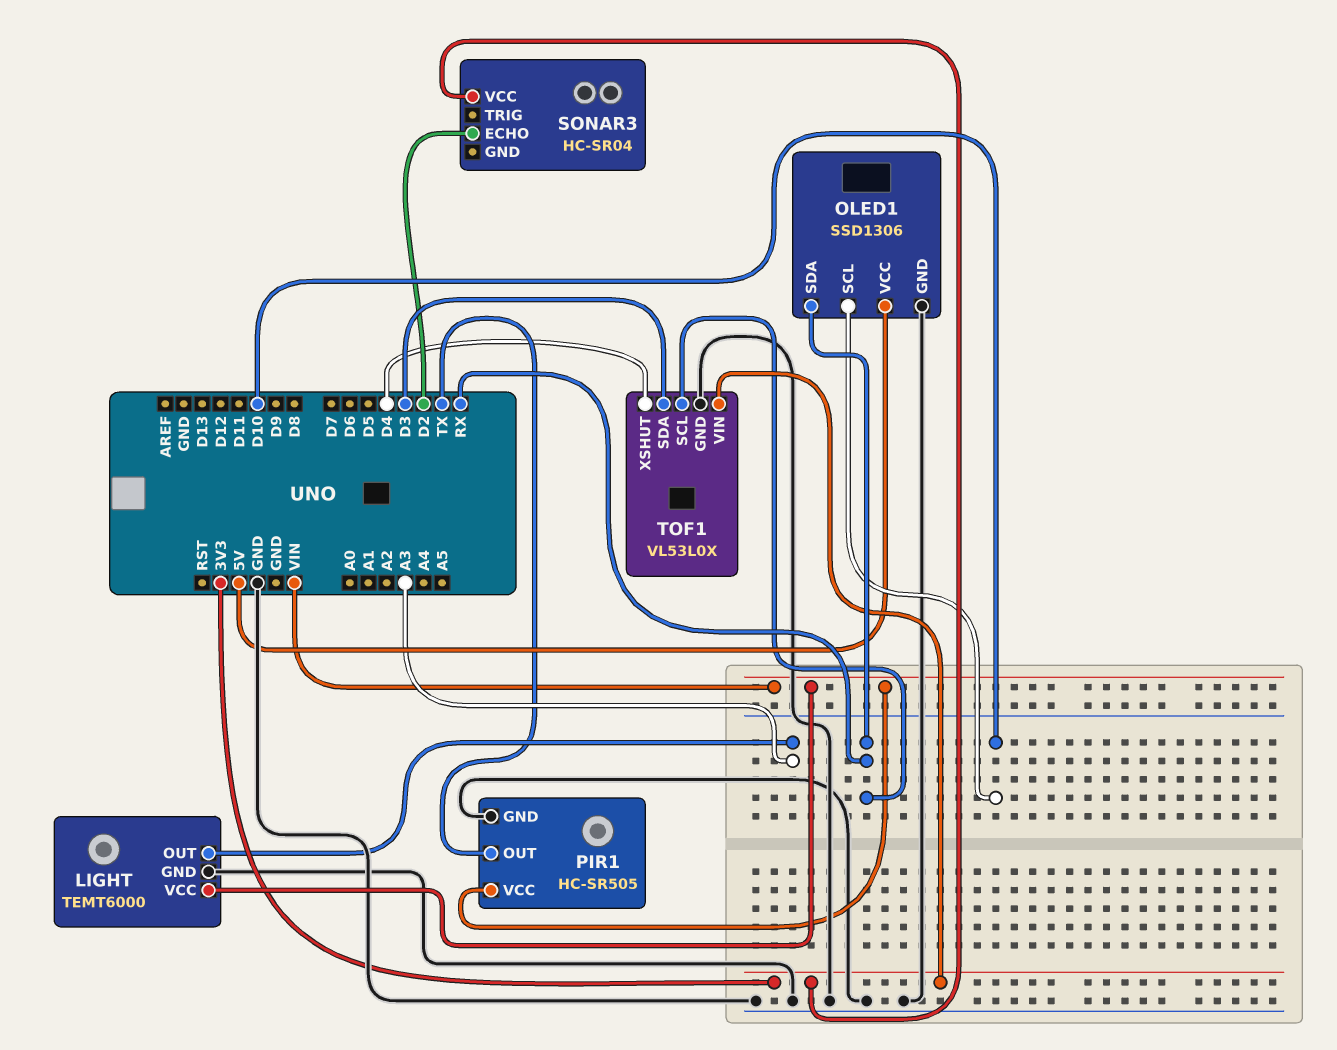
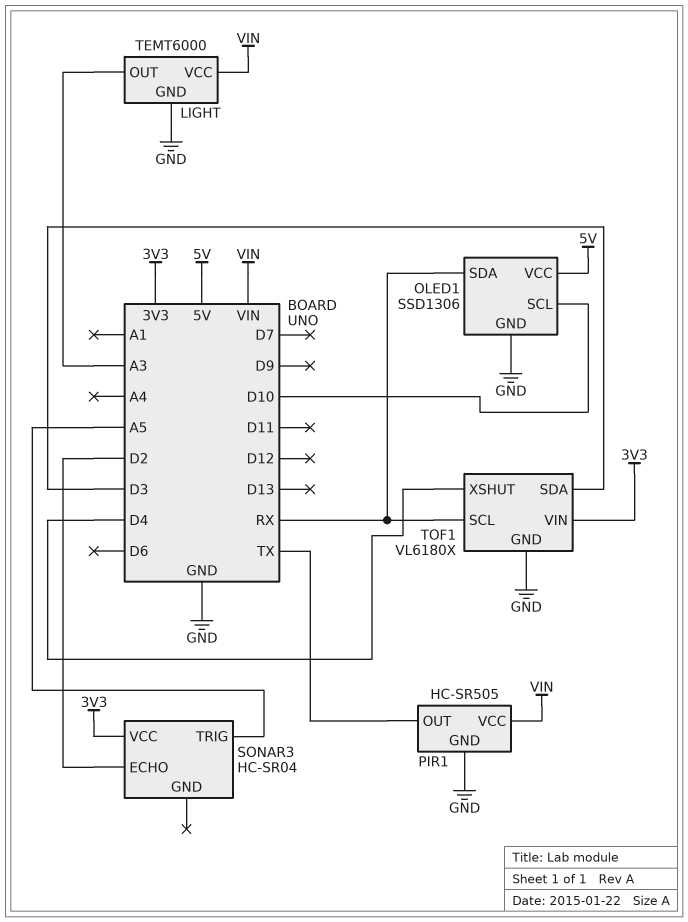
SONAR3 pin TRIG: none -> A5
TOF1: VL53L0X -> VL6180X

